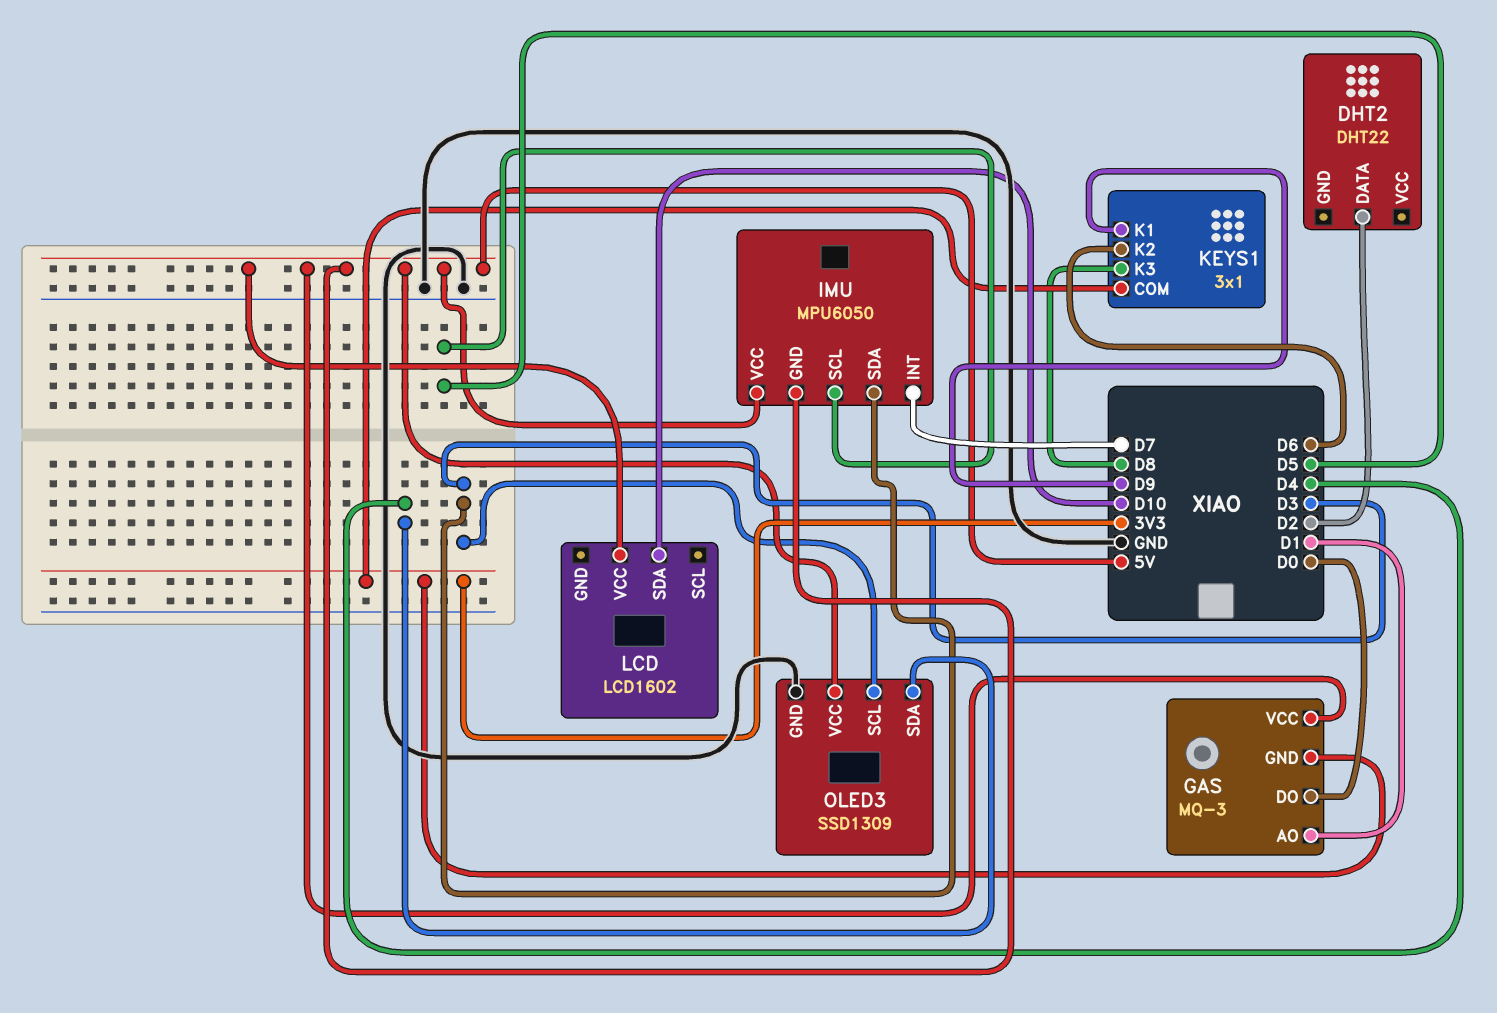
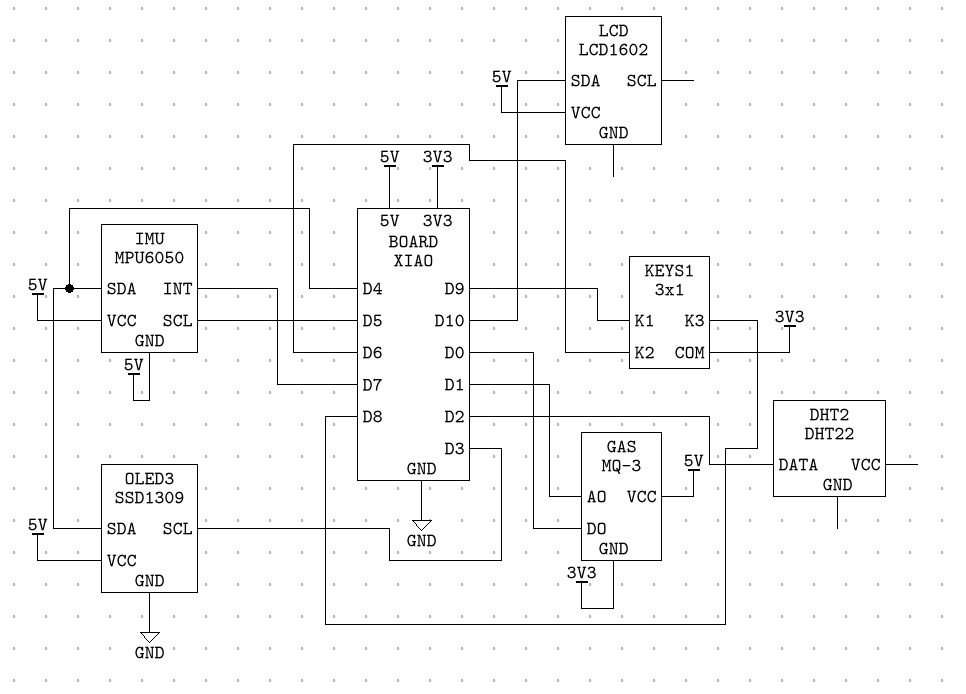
IMU pin SDA: D3 -> D4

